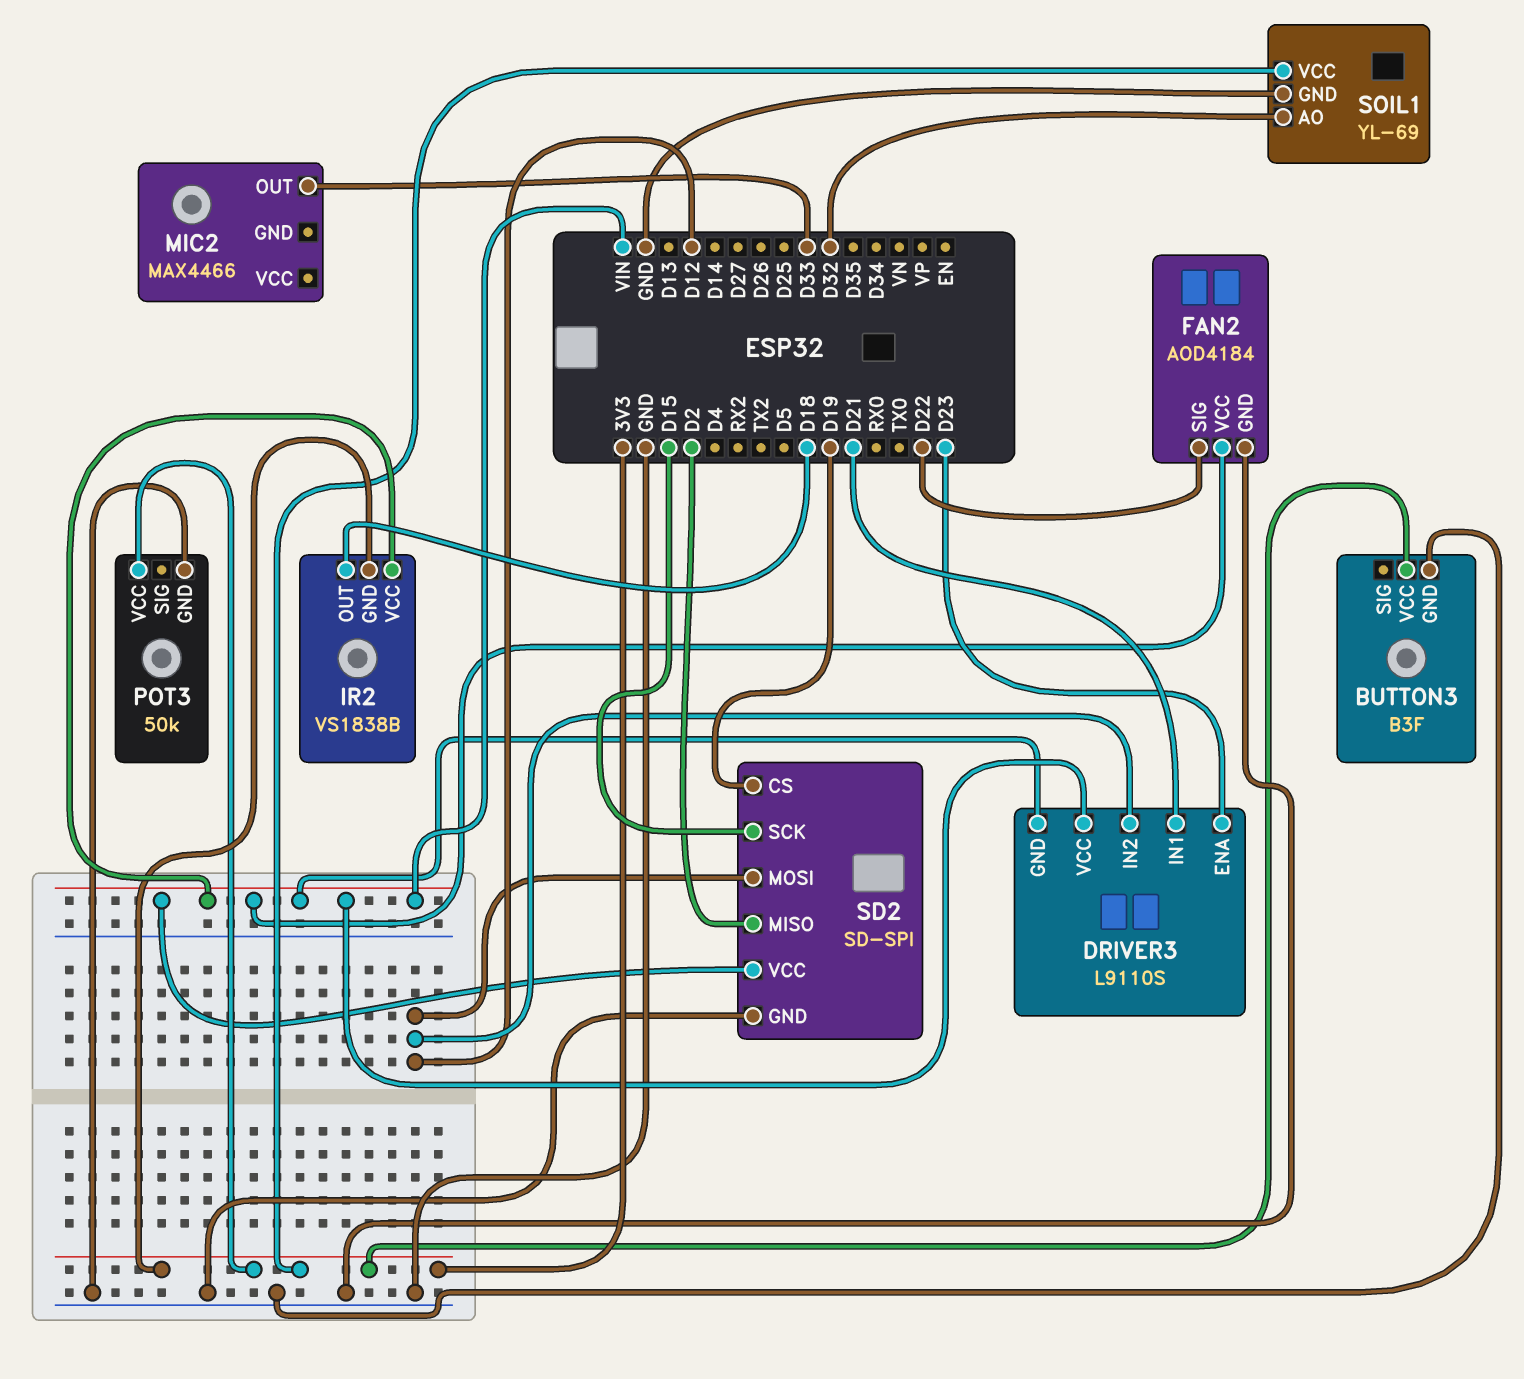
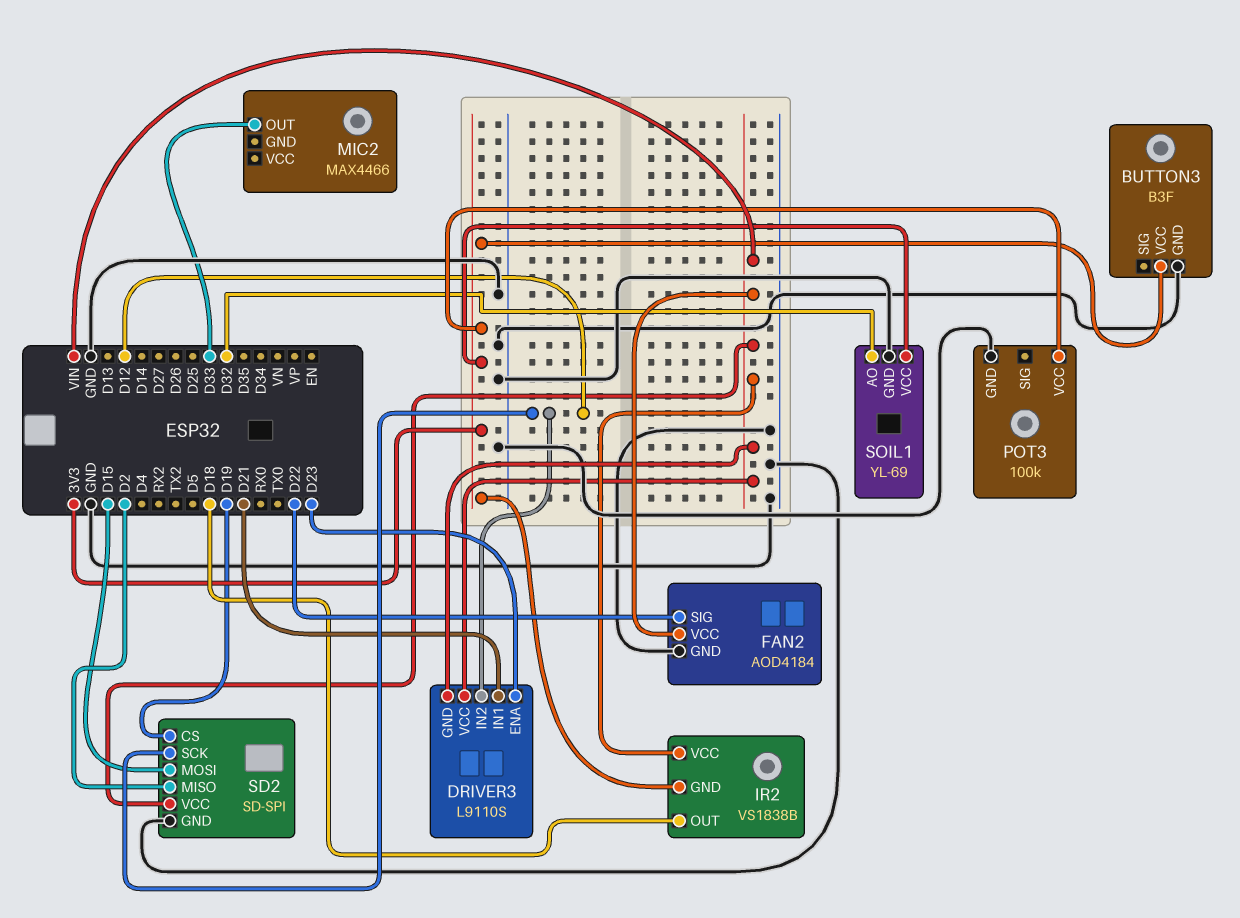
POT3: 50k -> 100k
SD2 pin MOSI: D12 -> D15
SD2 pin SCK: D15 -> D12

